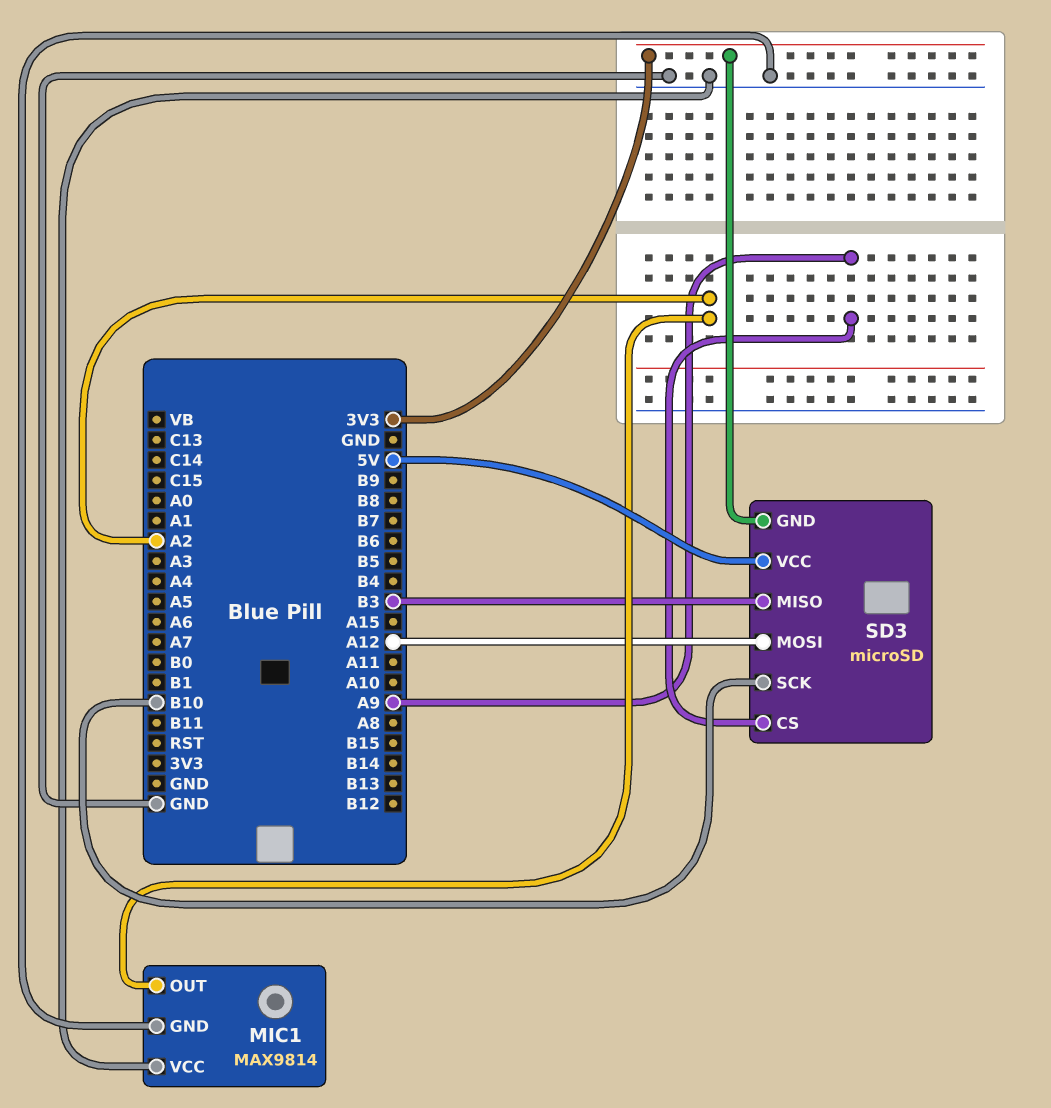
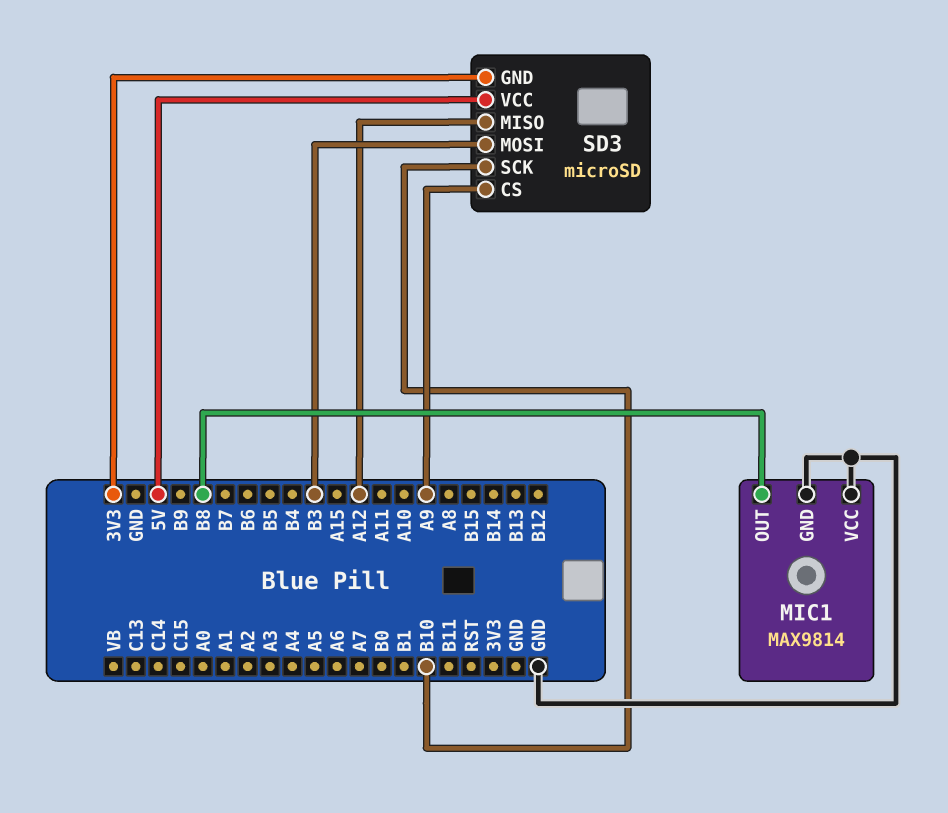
MIC1 pin OUT: A2 -> B8
SD3 pin MISO: B3 -> A12
SD3 pin MOSI: A12 -> B3

